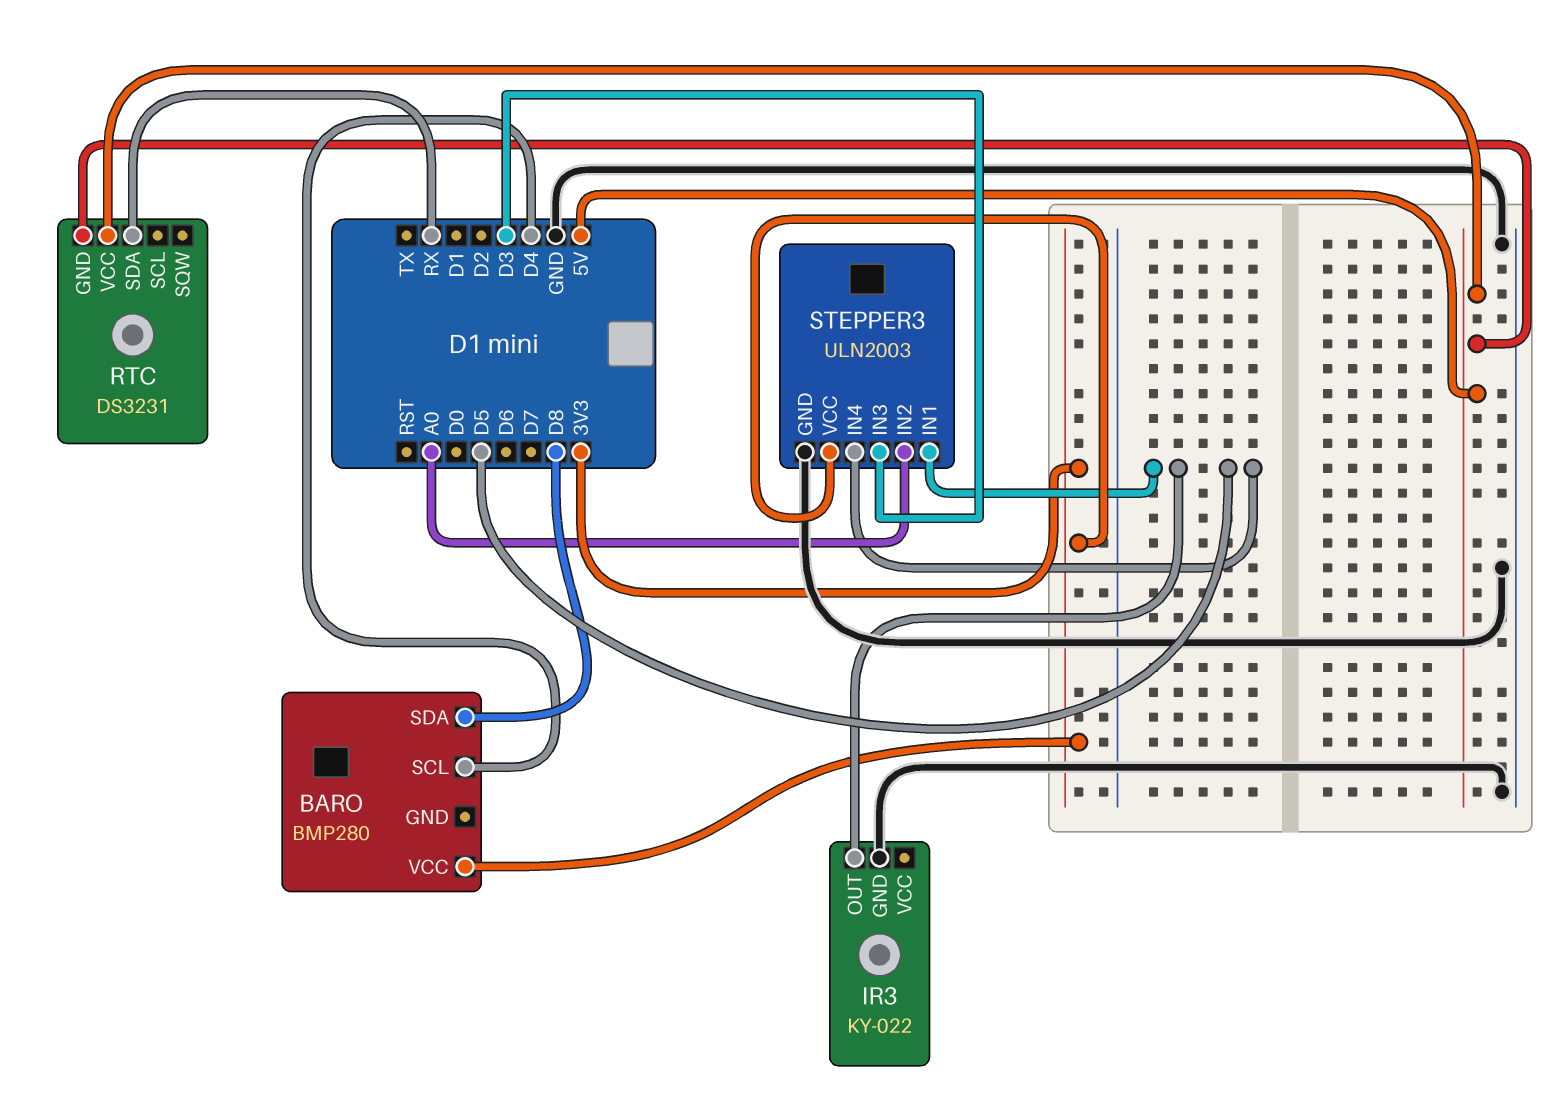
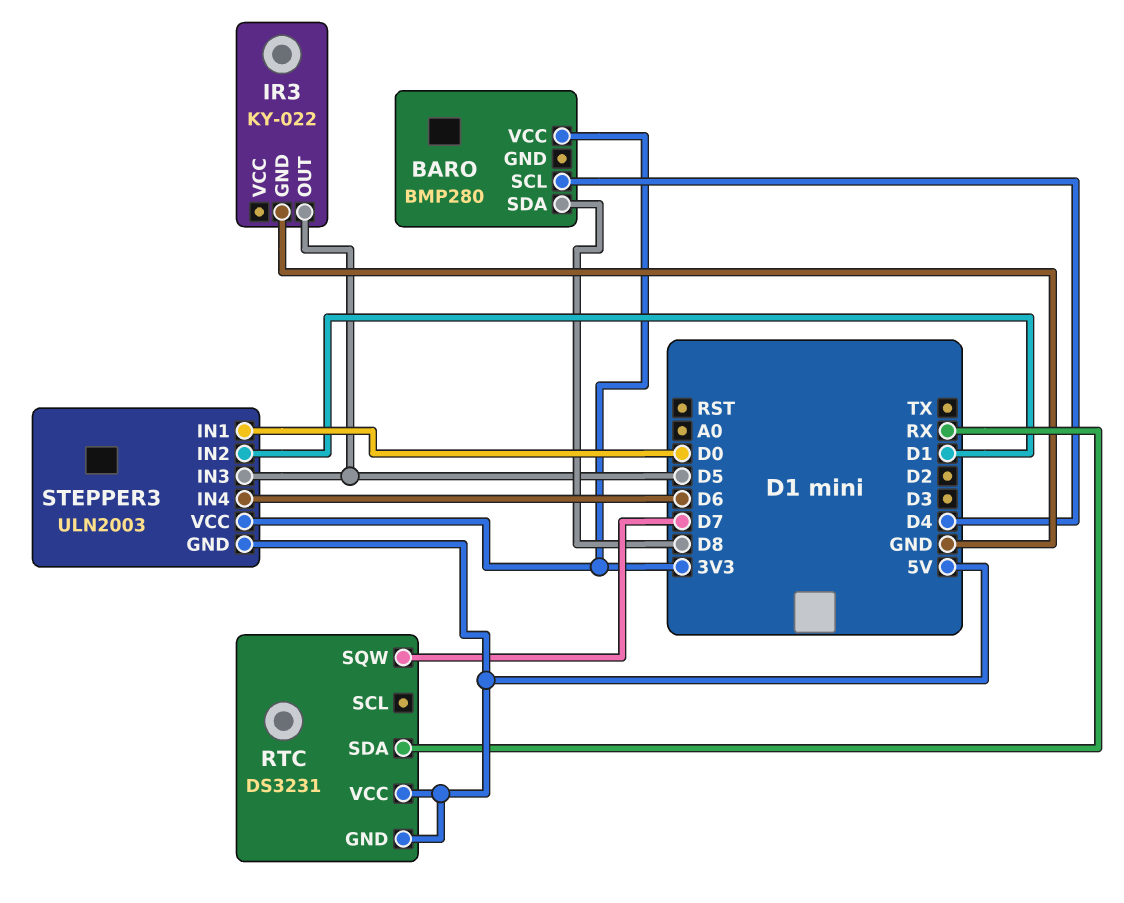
RTC pin SQW: none -> D7
STEPPER3 pin GND: GND -> 5V
STEPPER3 pin IN1: D5 -> D0
STEPPER3 pin IN2: A0 -> D1
STEPPER3 pin IN3: D3 -> D5
STEPPER3 pin IN4: D5 -> D6

